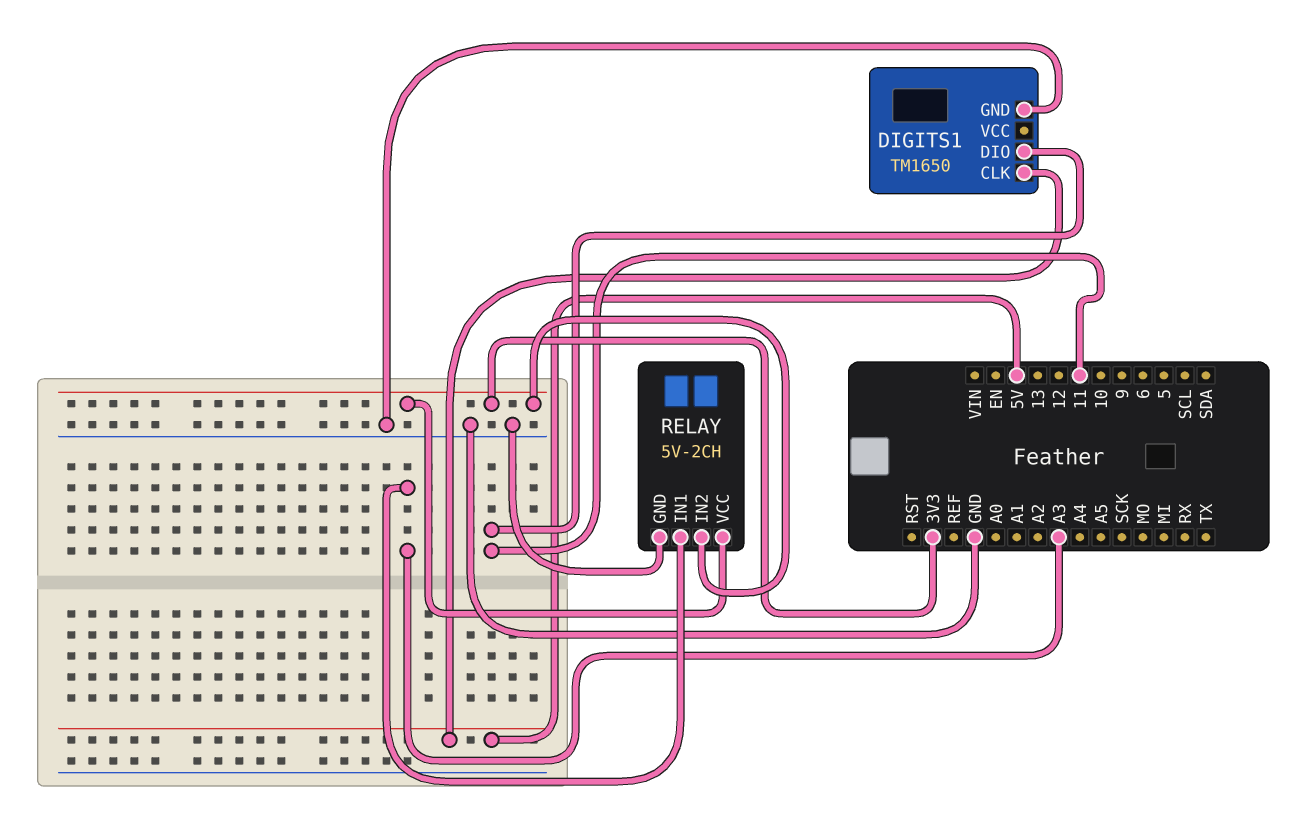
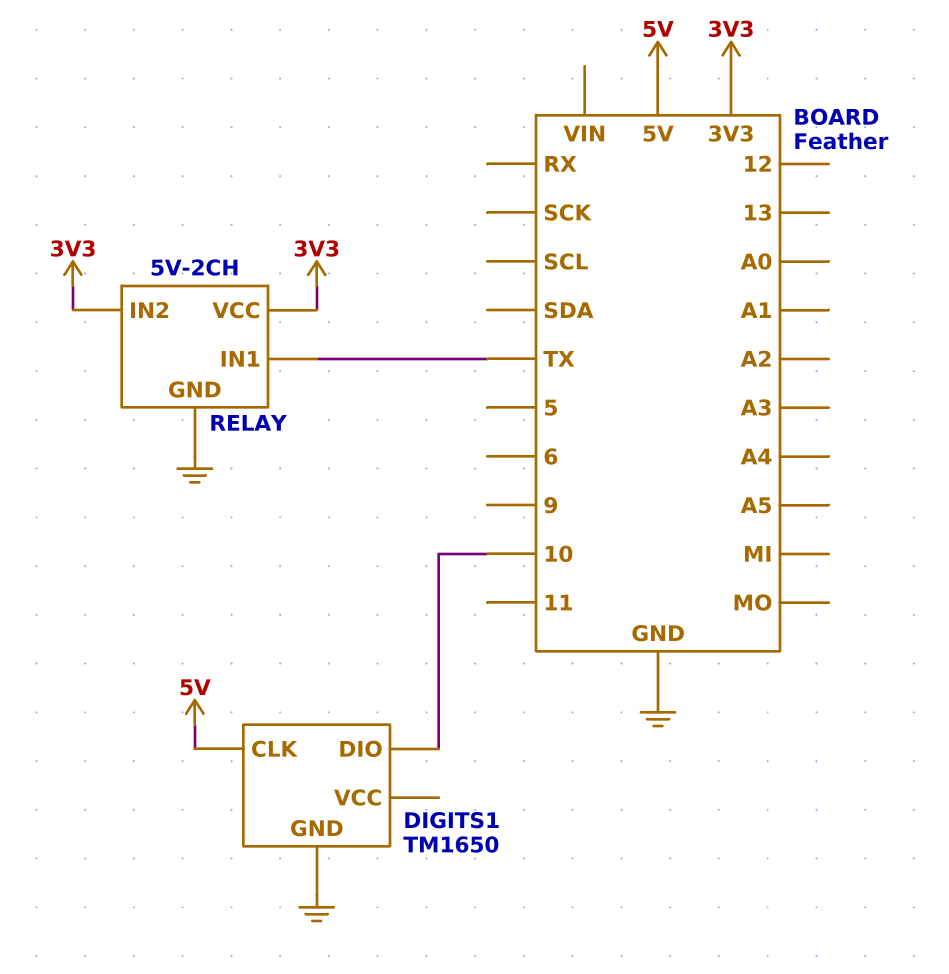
DIGITS1 pin DIO: 11 -> 10
RELAY pin IN1: A3 -> TX

